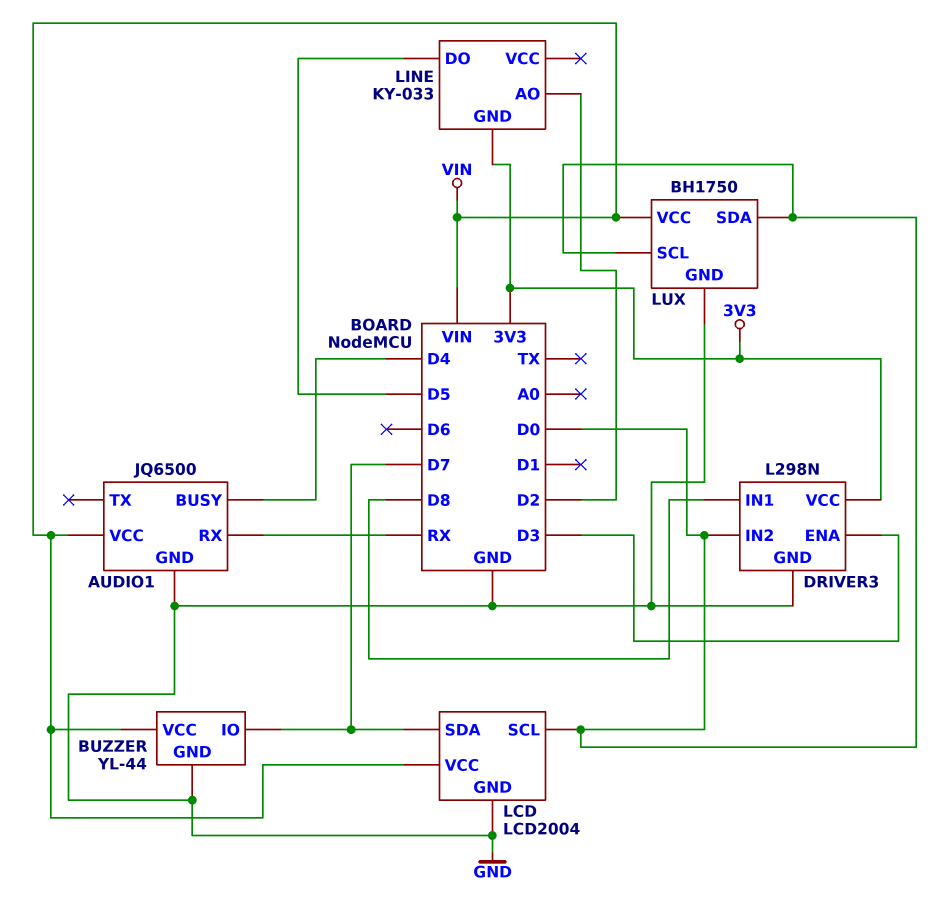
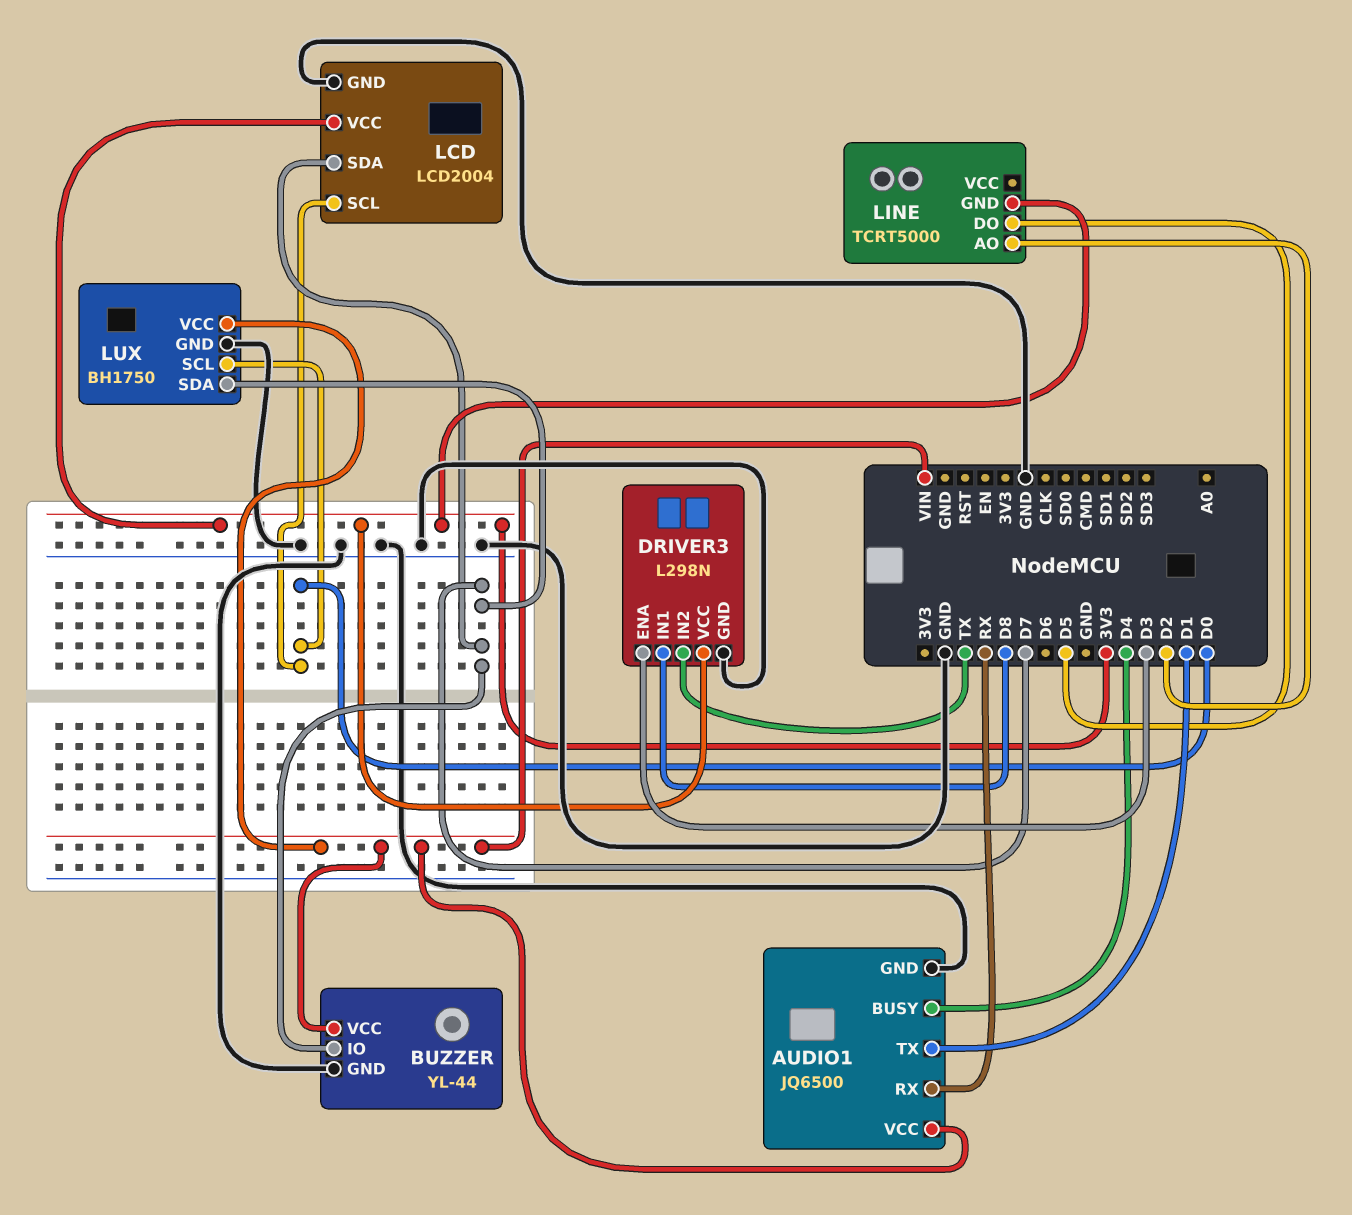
AUDIO1 pin TX: none -> D1
DRIVER3 pin IN2: D0 -> TX
LCD pin VCC: VIN -> 3V3
LINE: KY-033 -> TCRT5000
LUX pin SDA: D0 -> D7

